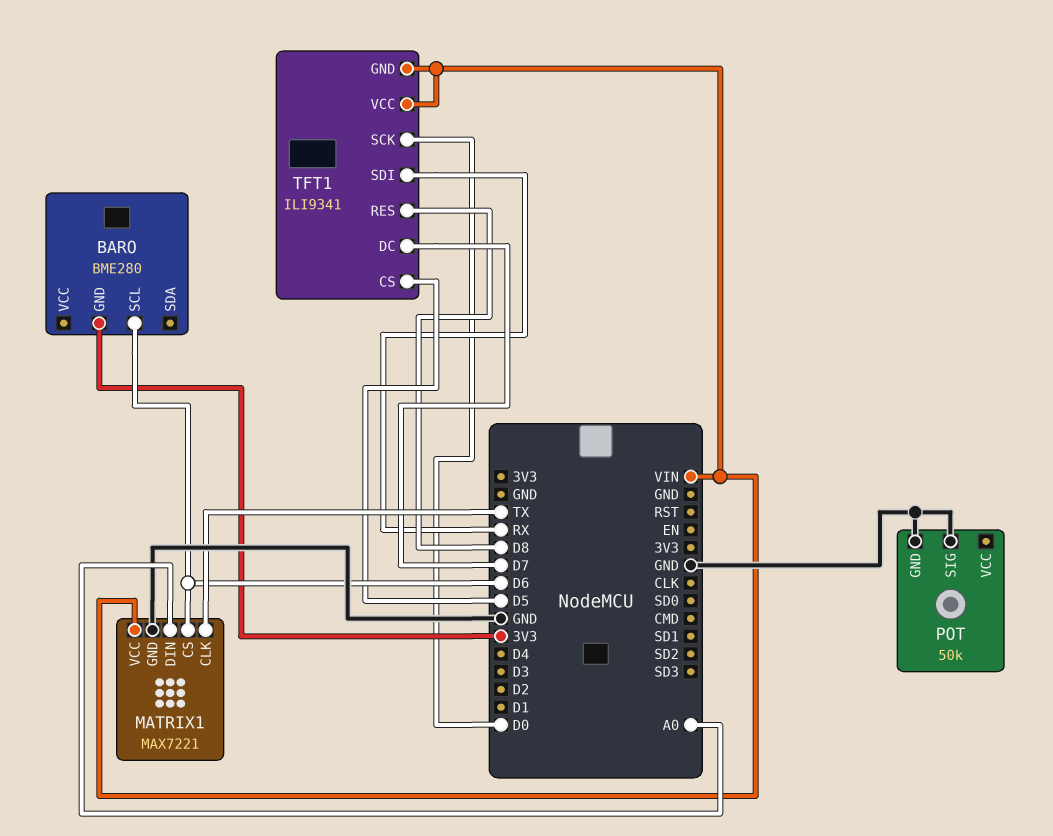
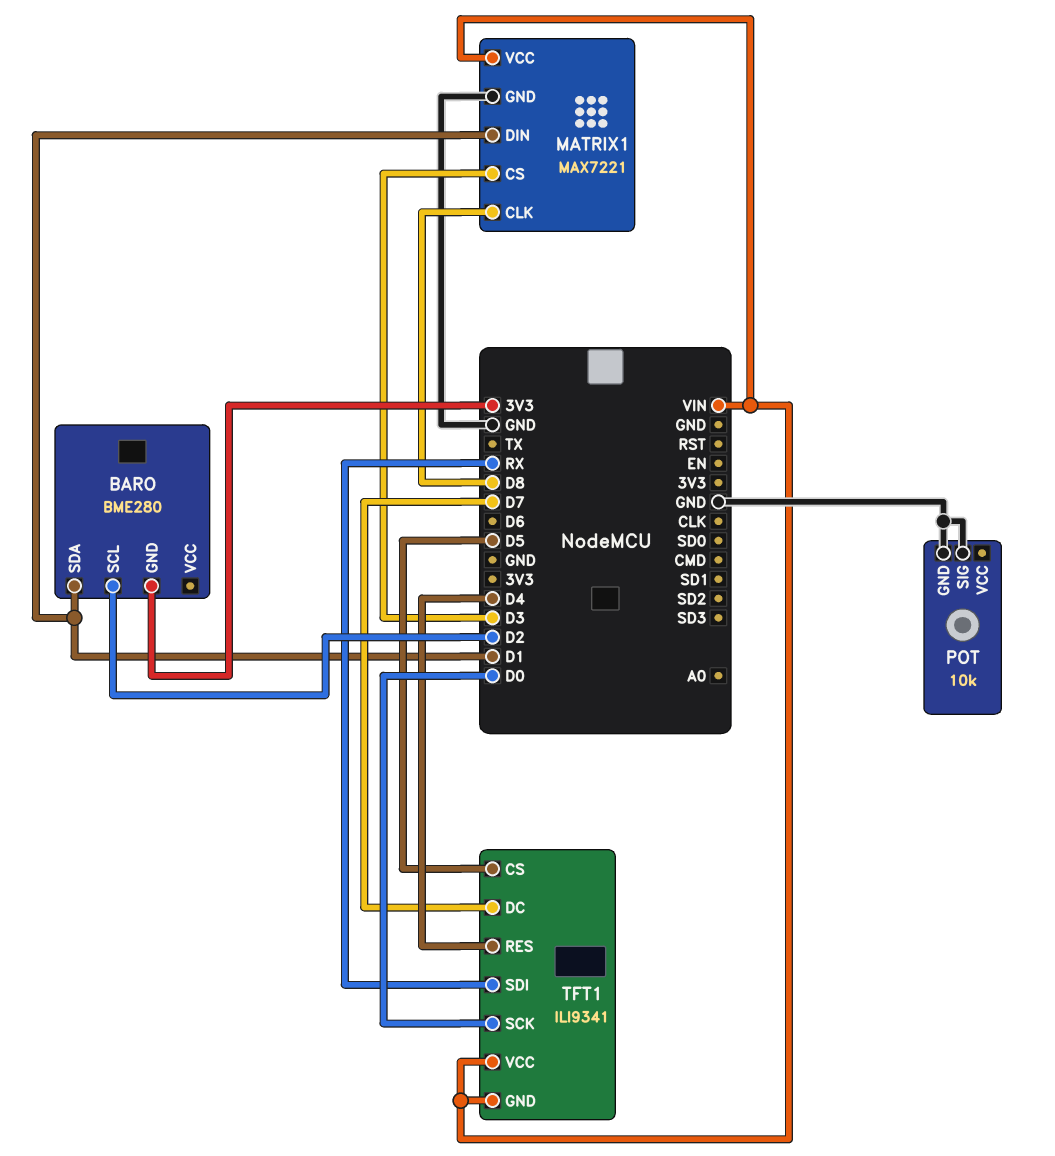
BARO pin SCL: D6 -> D2
BARO pin SDA: none -> D1
MATRIX1 pin CLK: TX -> D8
MATRIX1 pin CS: D6 -> D3
MATRIX1 pin DIN: A0 -> D1
POT: 50k -> 10k
TFT1 pin RES: D8 -> D4

